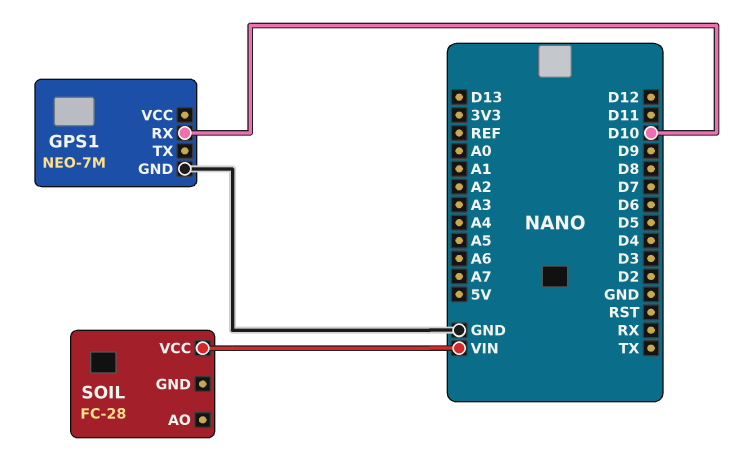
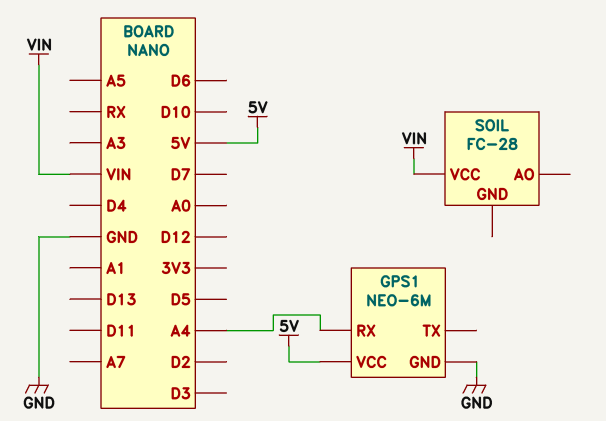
GPS1: NEO-7M -> NEO-6M
GPS1 pin RX: D10 -> A4
GPS1 pin VCC: none -> 5V

